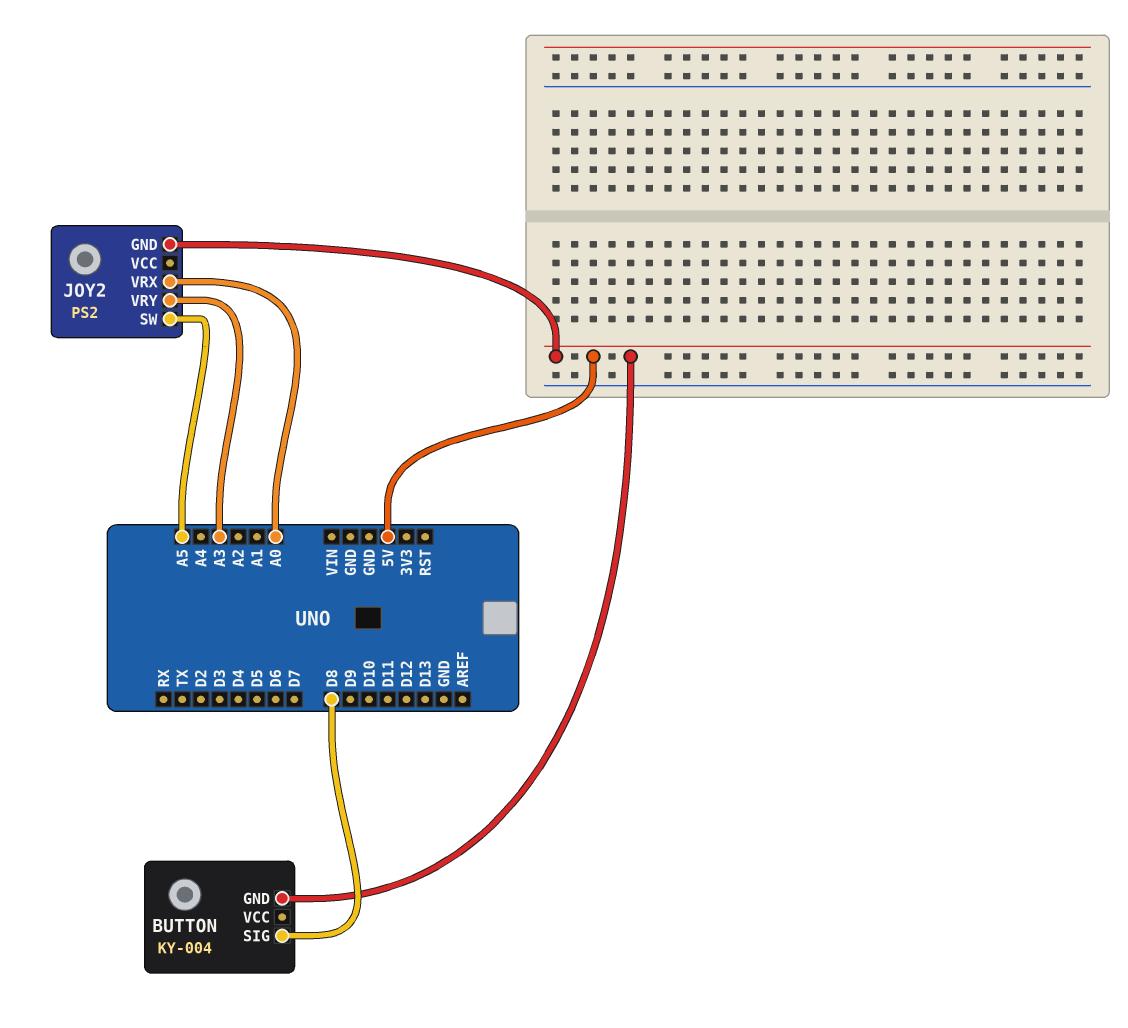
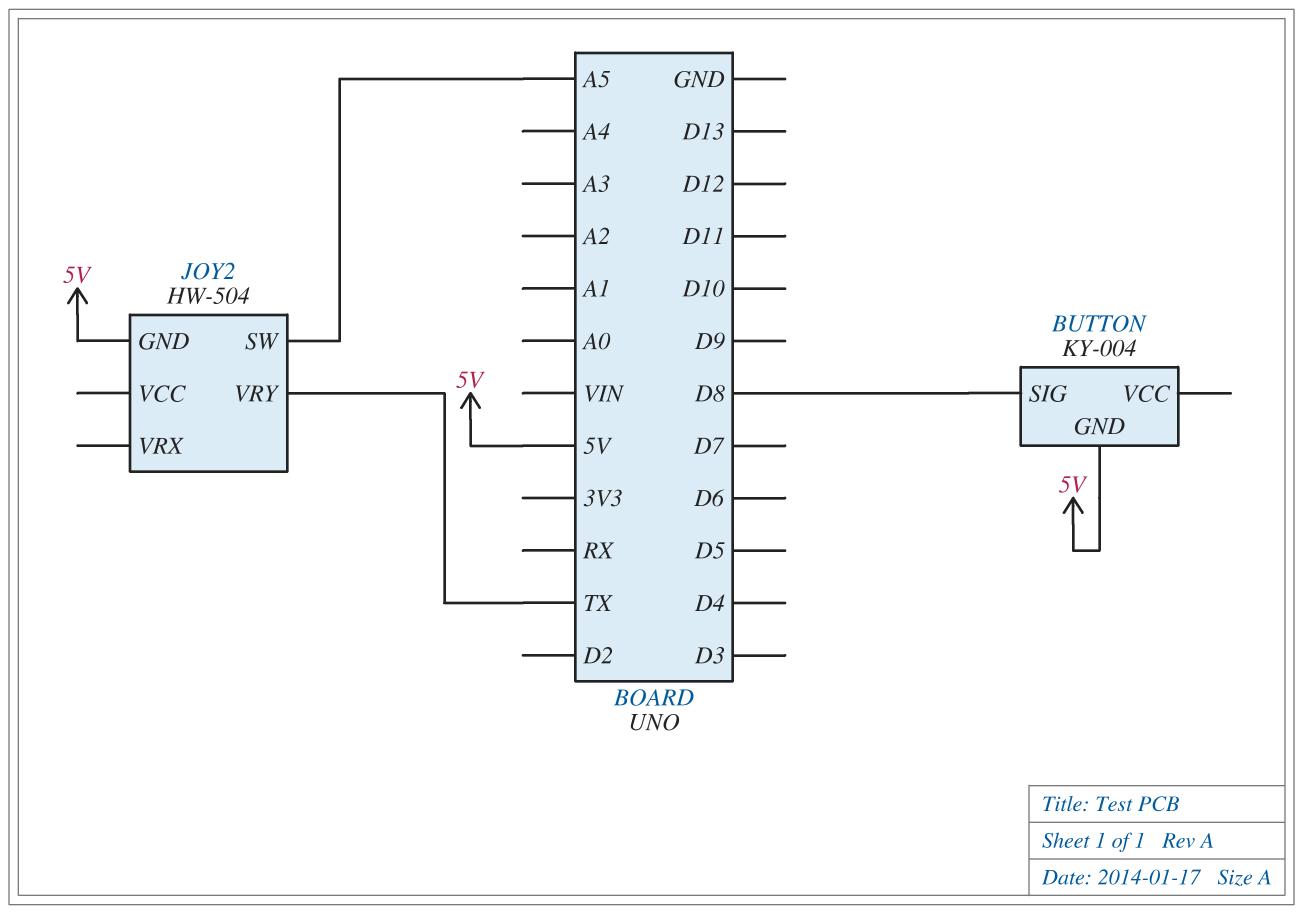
JOY2: PS2 -> HW-504
JOY2 pin VRX: A0 -> none
JOY2 pin VRY: A3 -> TX

